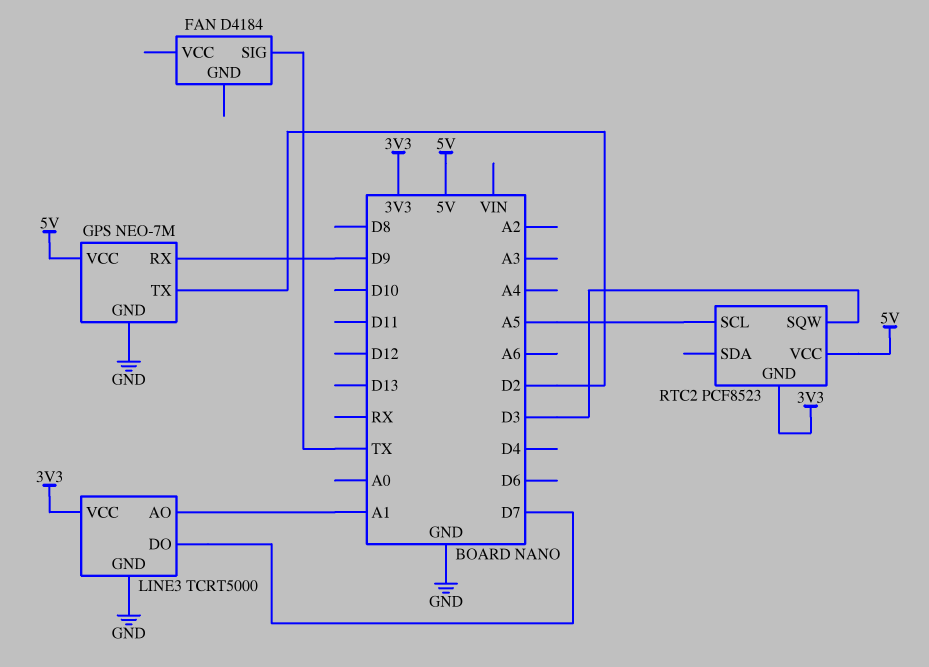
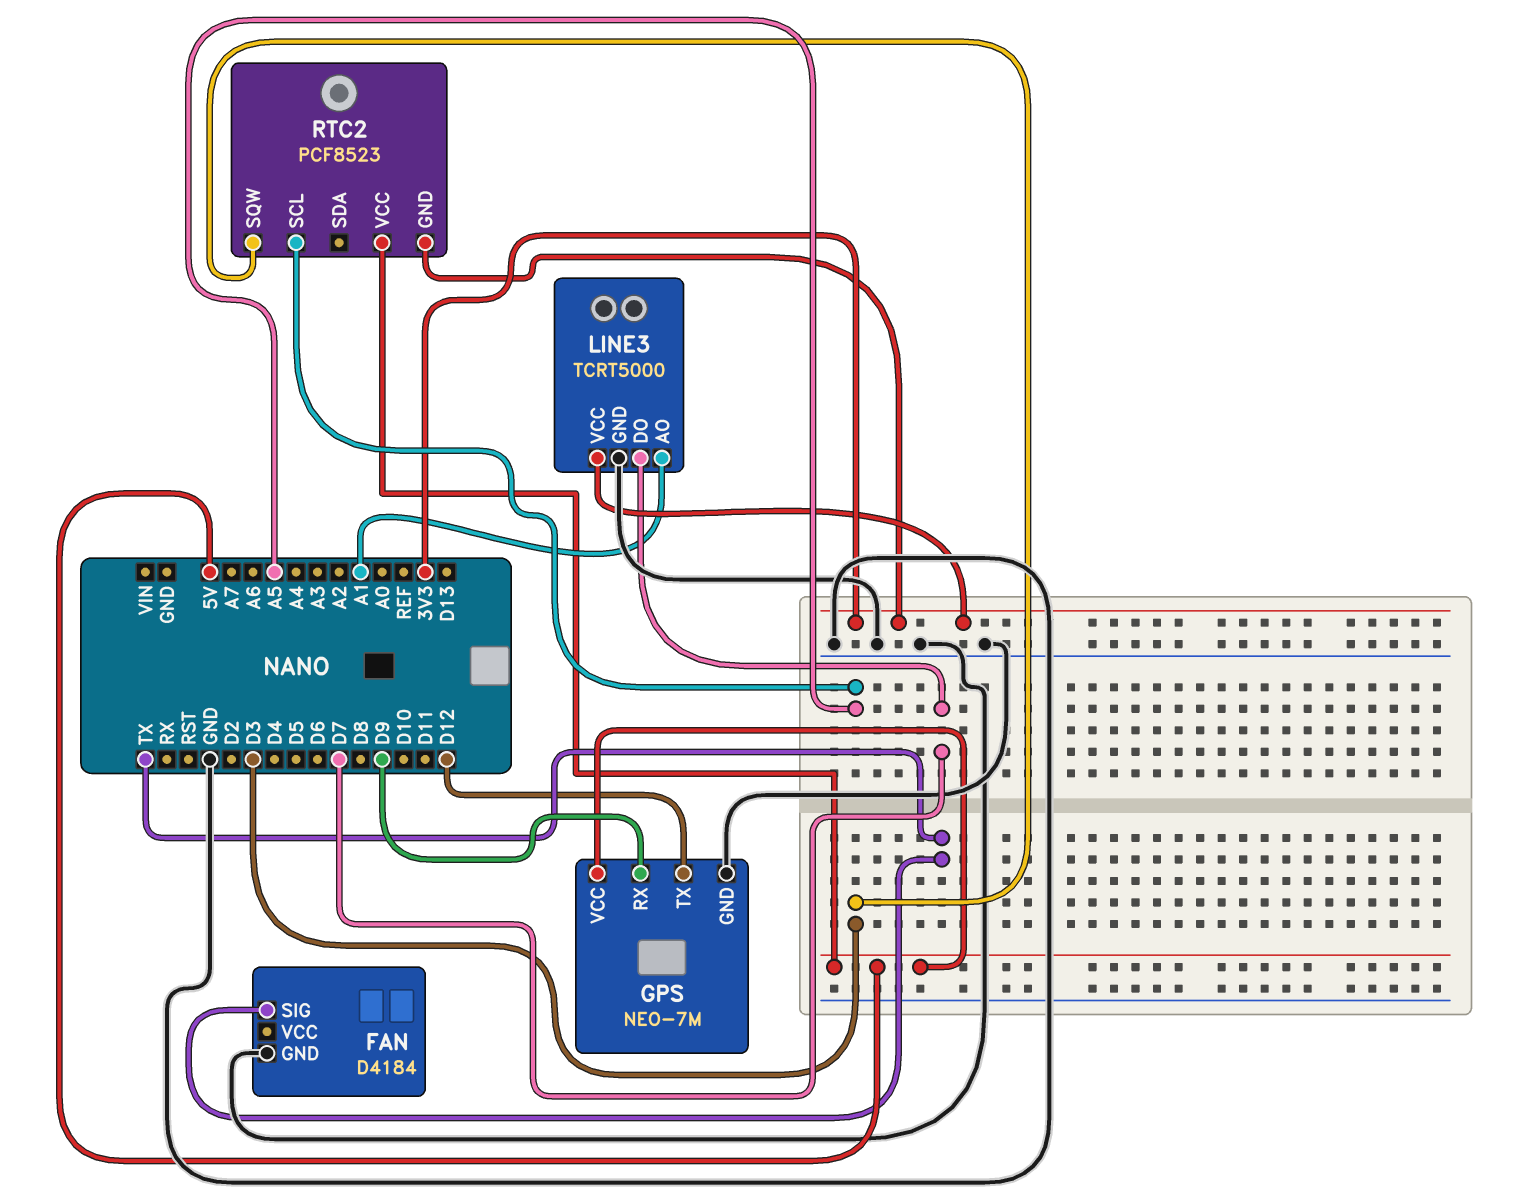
FAN pin GND: none -> GND
GPS pin TX: D2 -> D12

